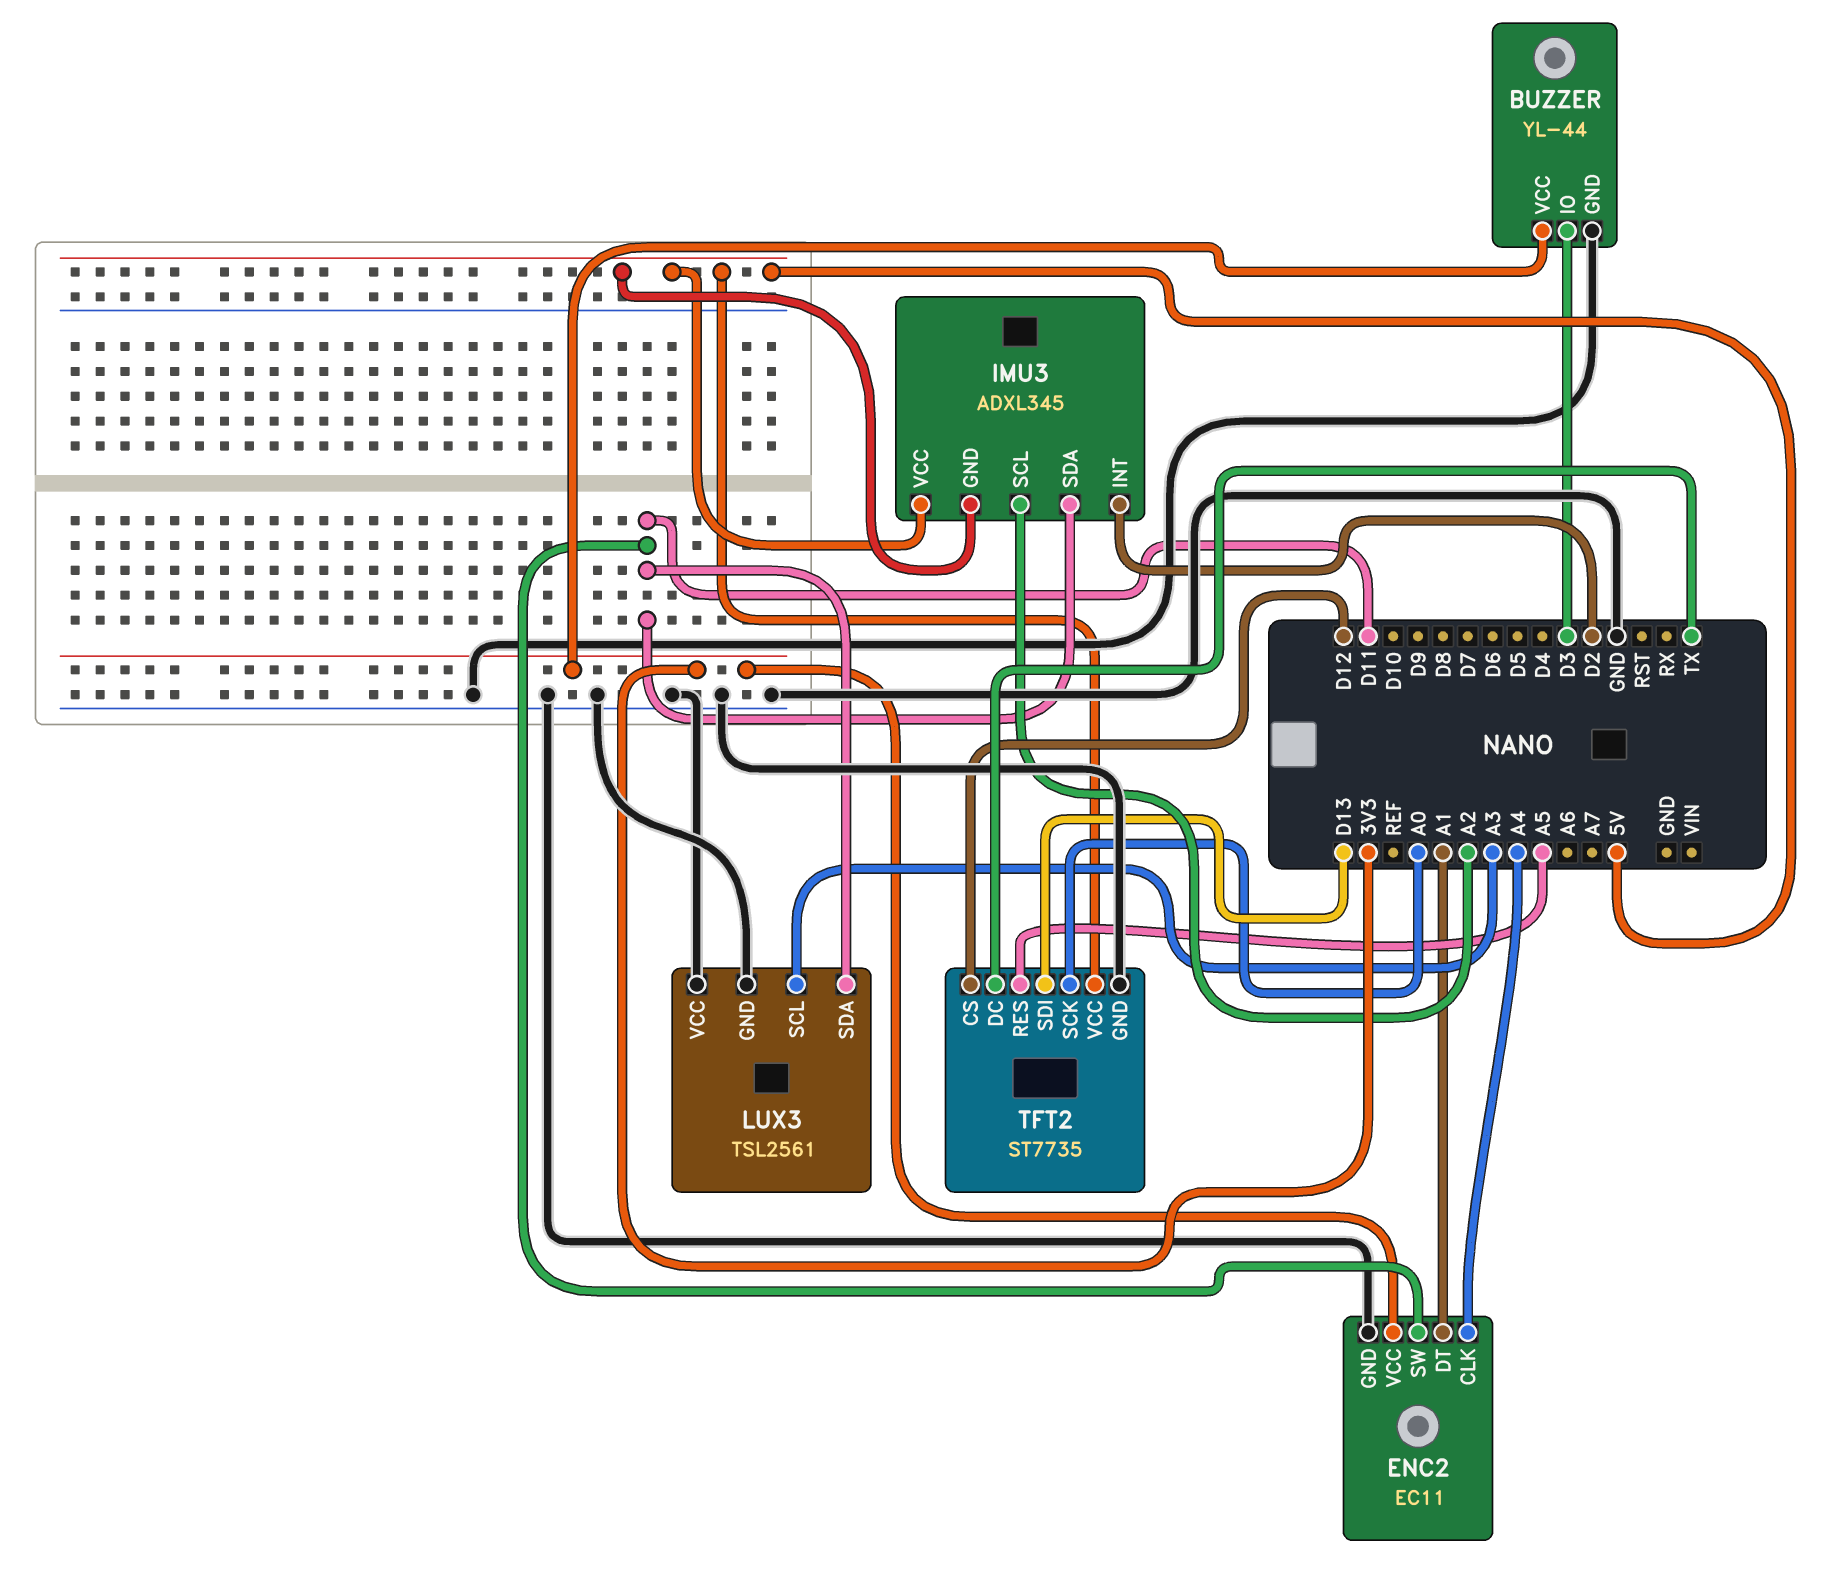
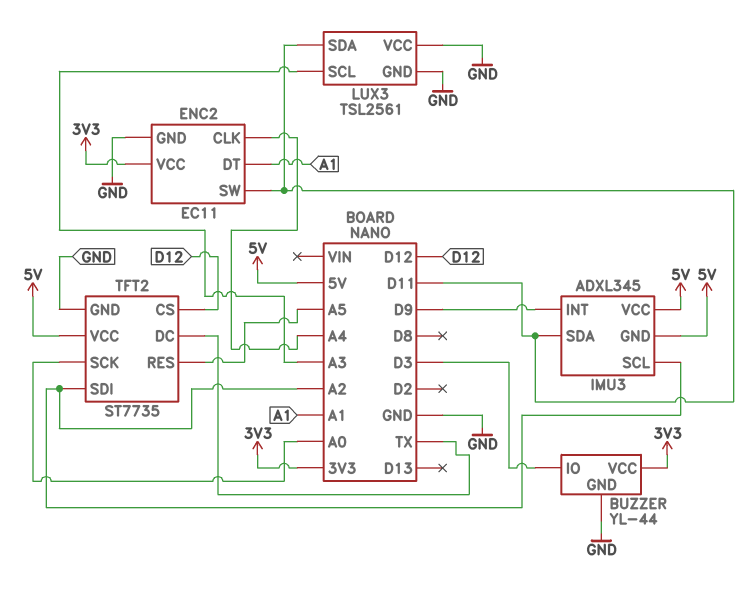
IMU3 pin INT: D2 -> D9
TFT2 pin SDI: D13 -> A2

